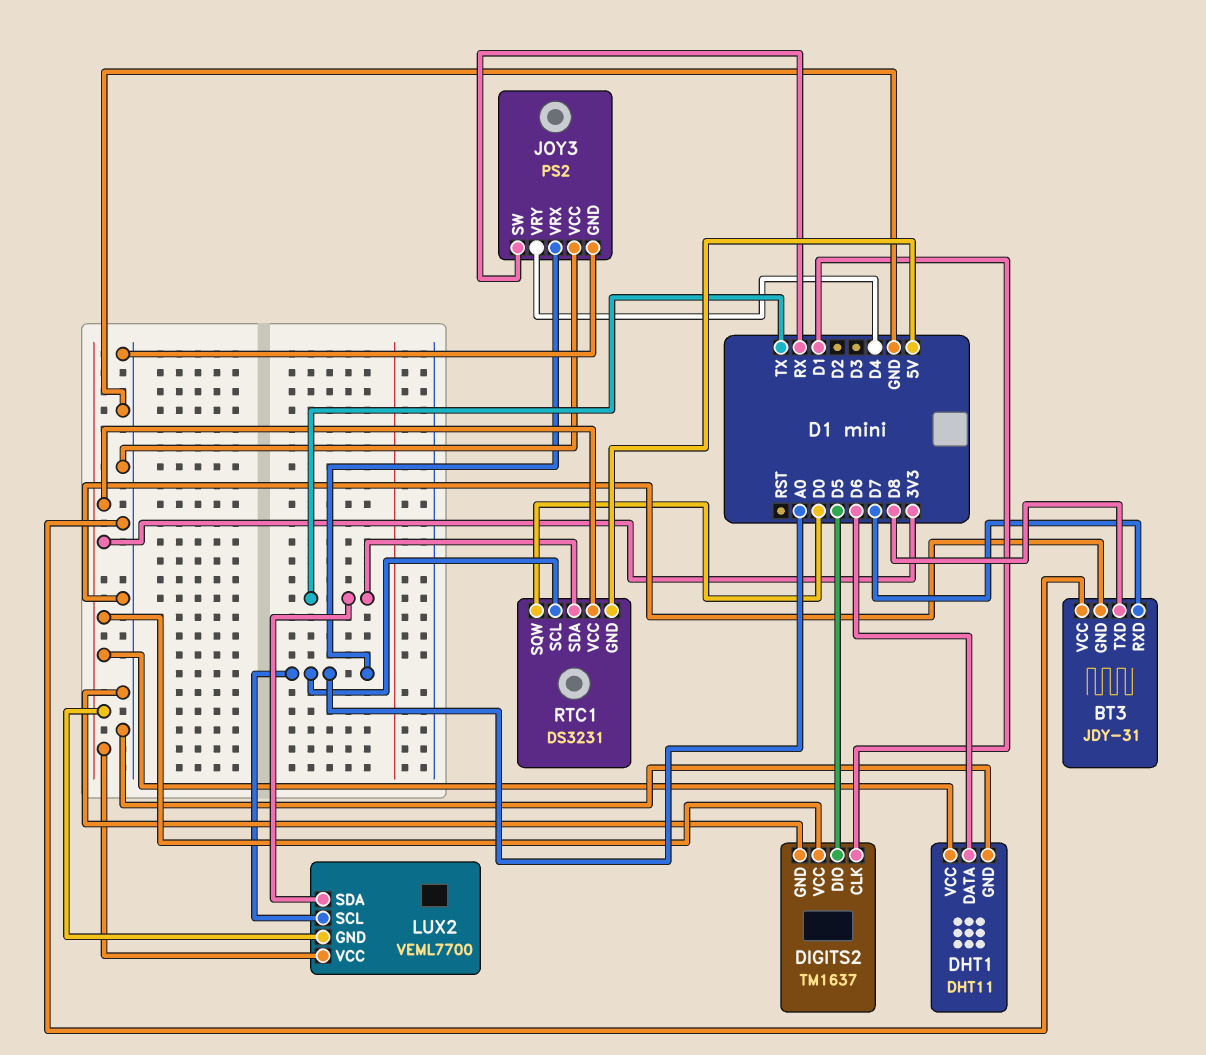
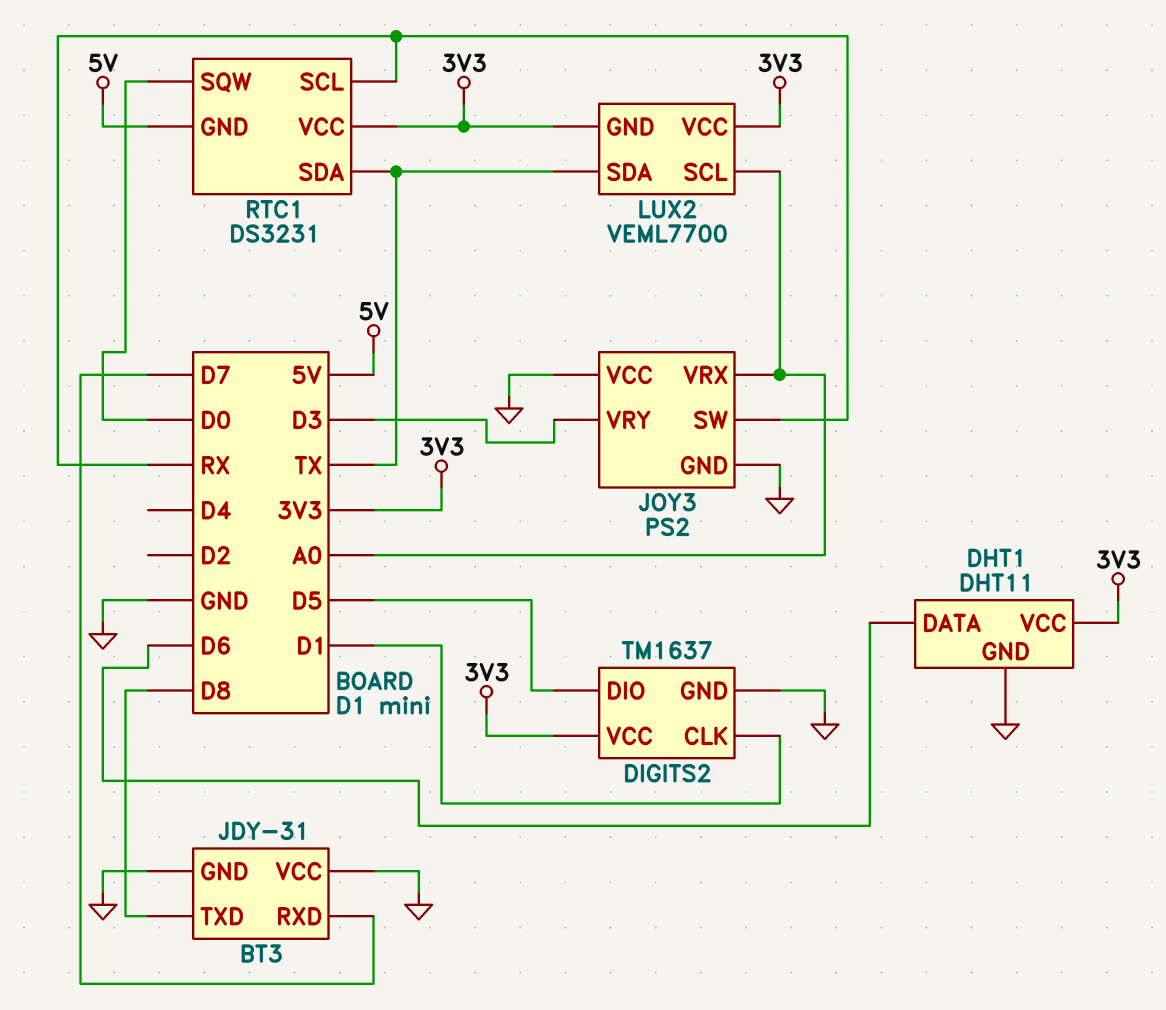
JOY3 pin VRY: D4 -> D3
RTC1 pin SCL: A0 -> RX

